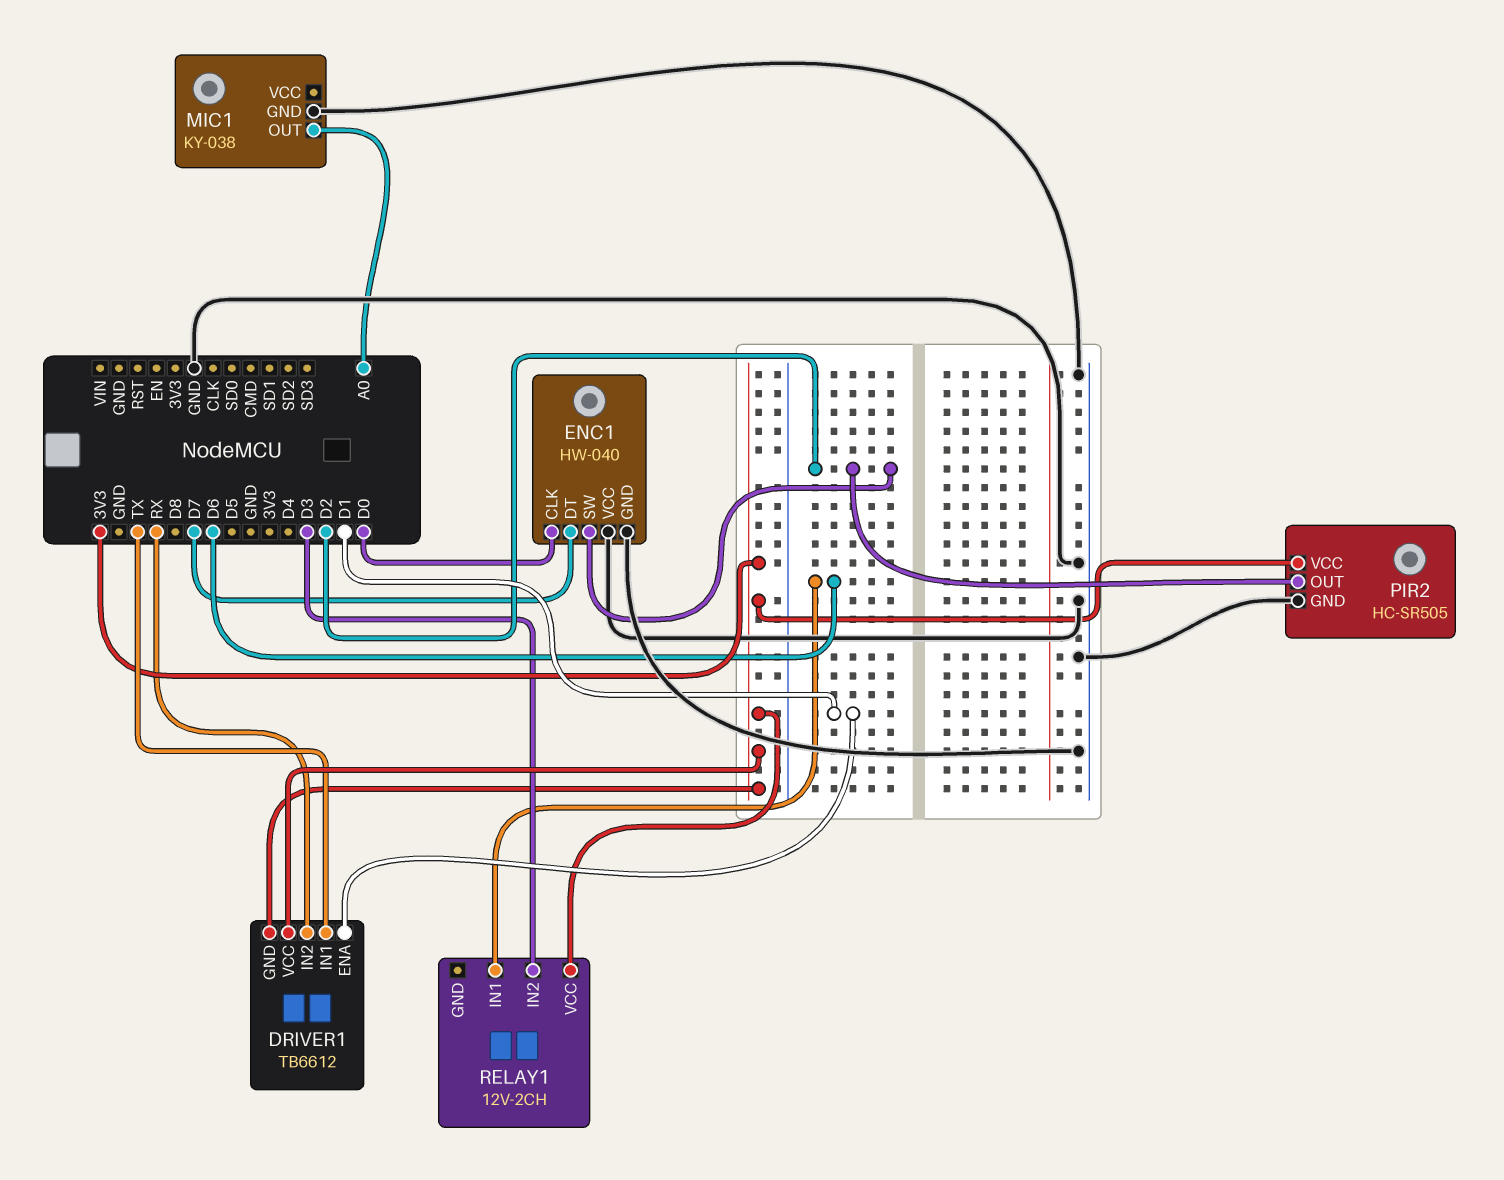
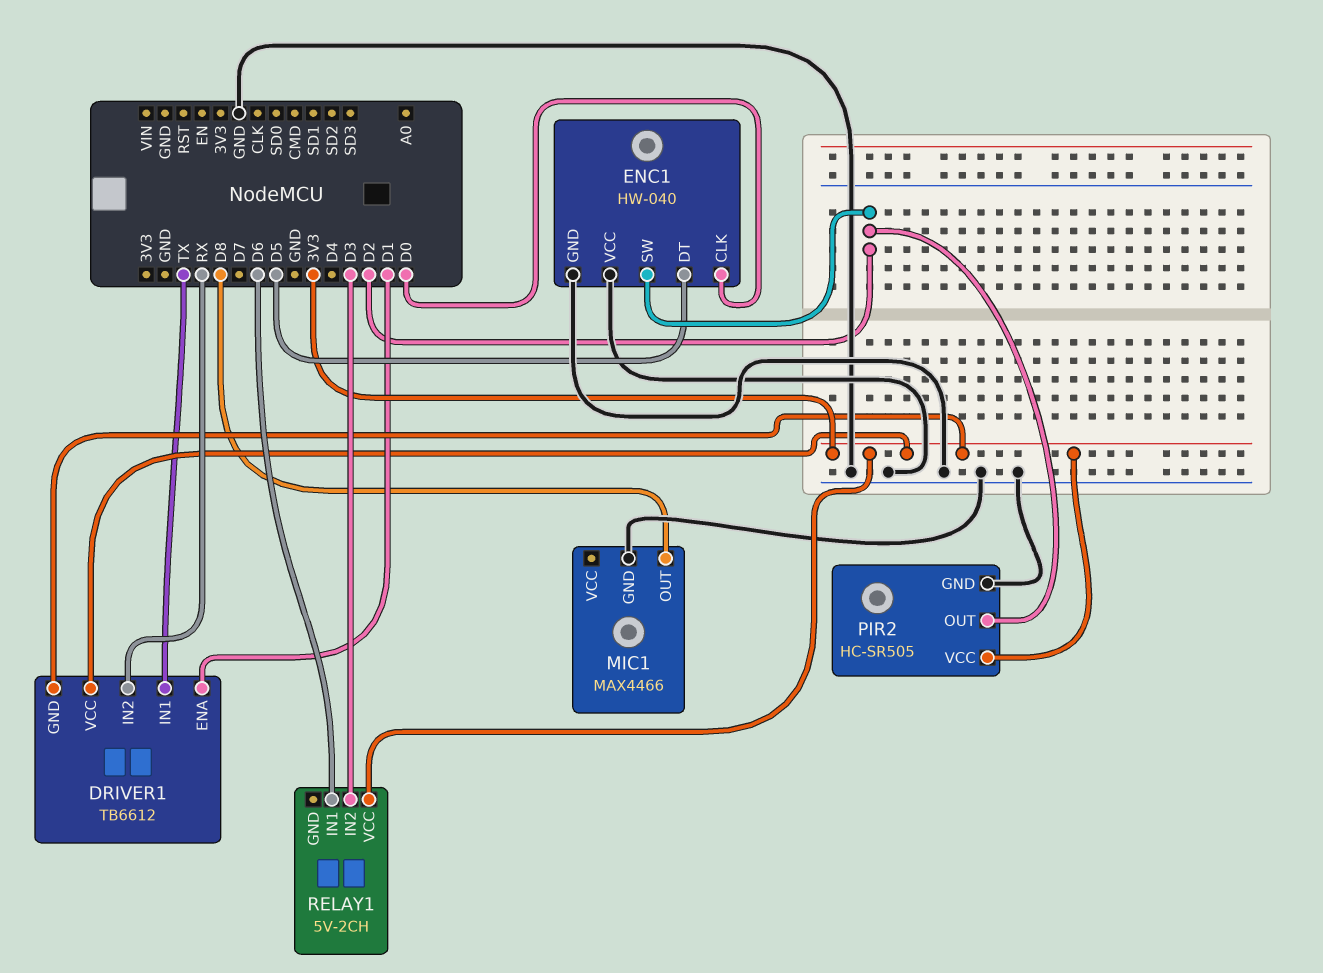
ENC1 pin DT: D7 -> D5
MIC1: KY-038 -> MAX4466
MIC1 pin OUT: A0 -> D8
RELAY1: 12V-2CH -> 5V-2CH

